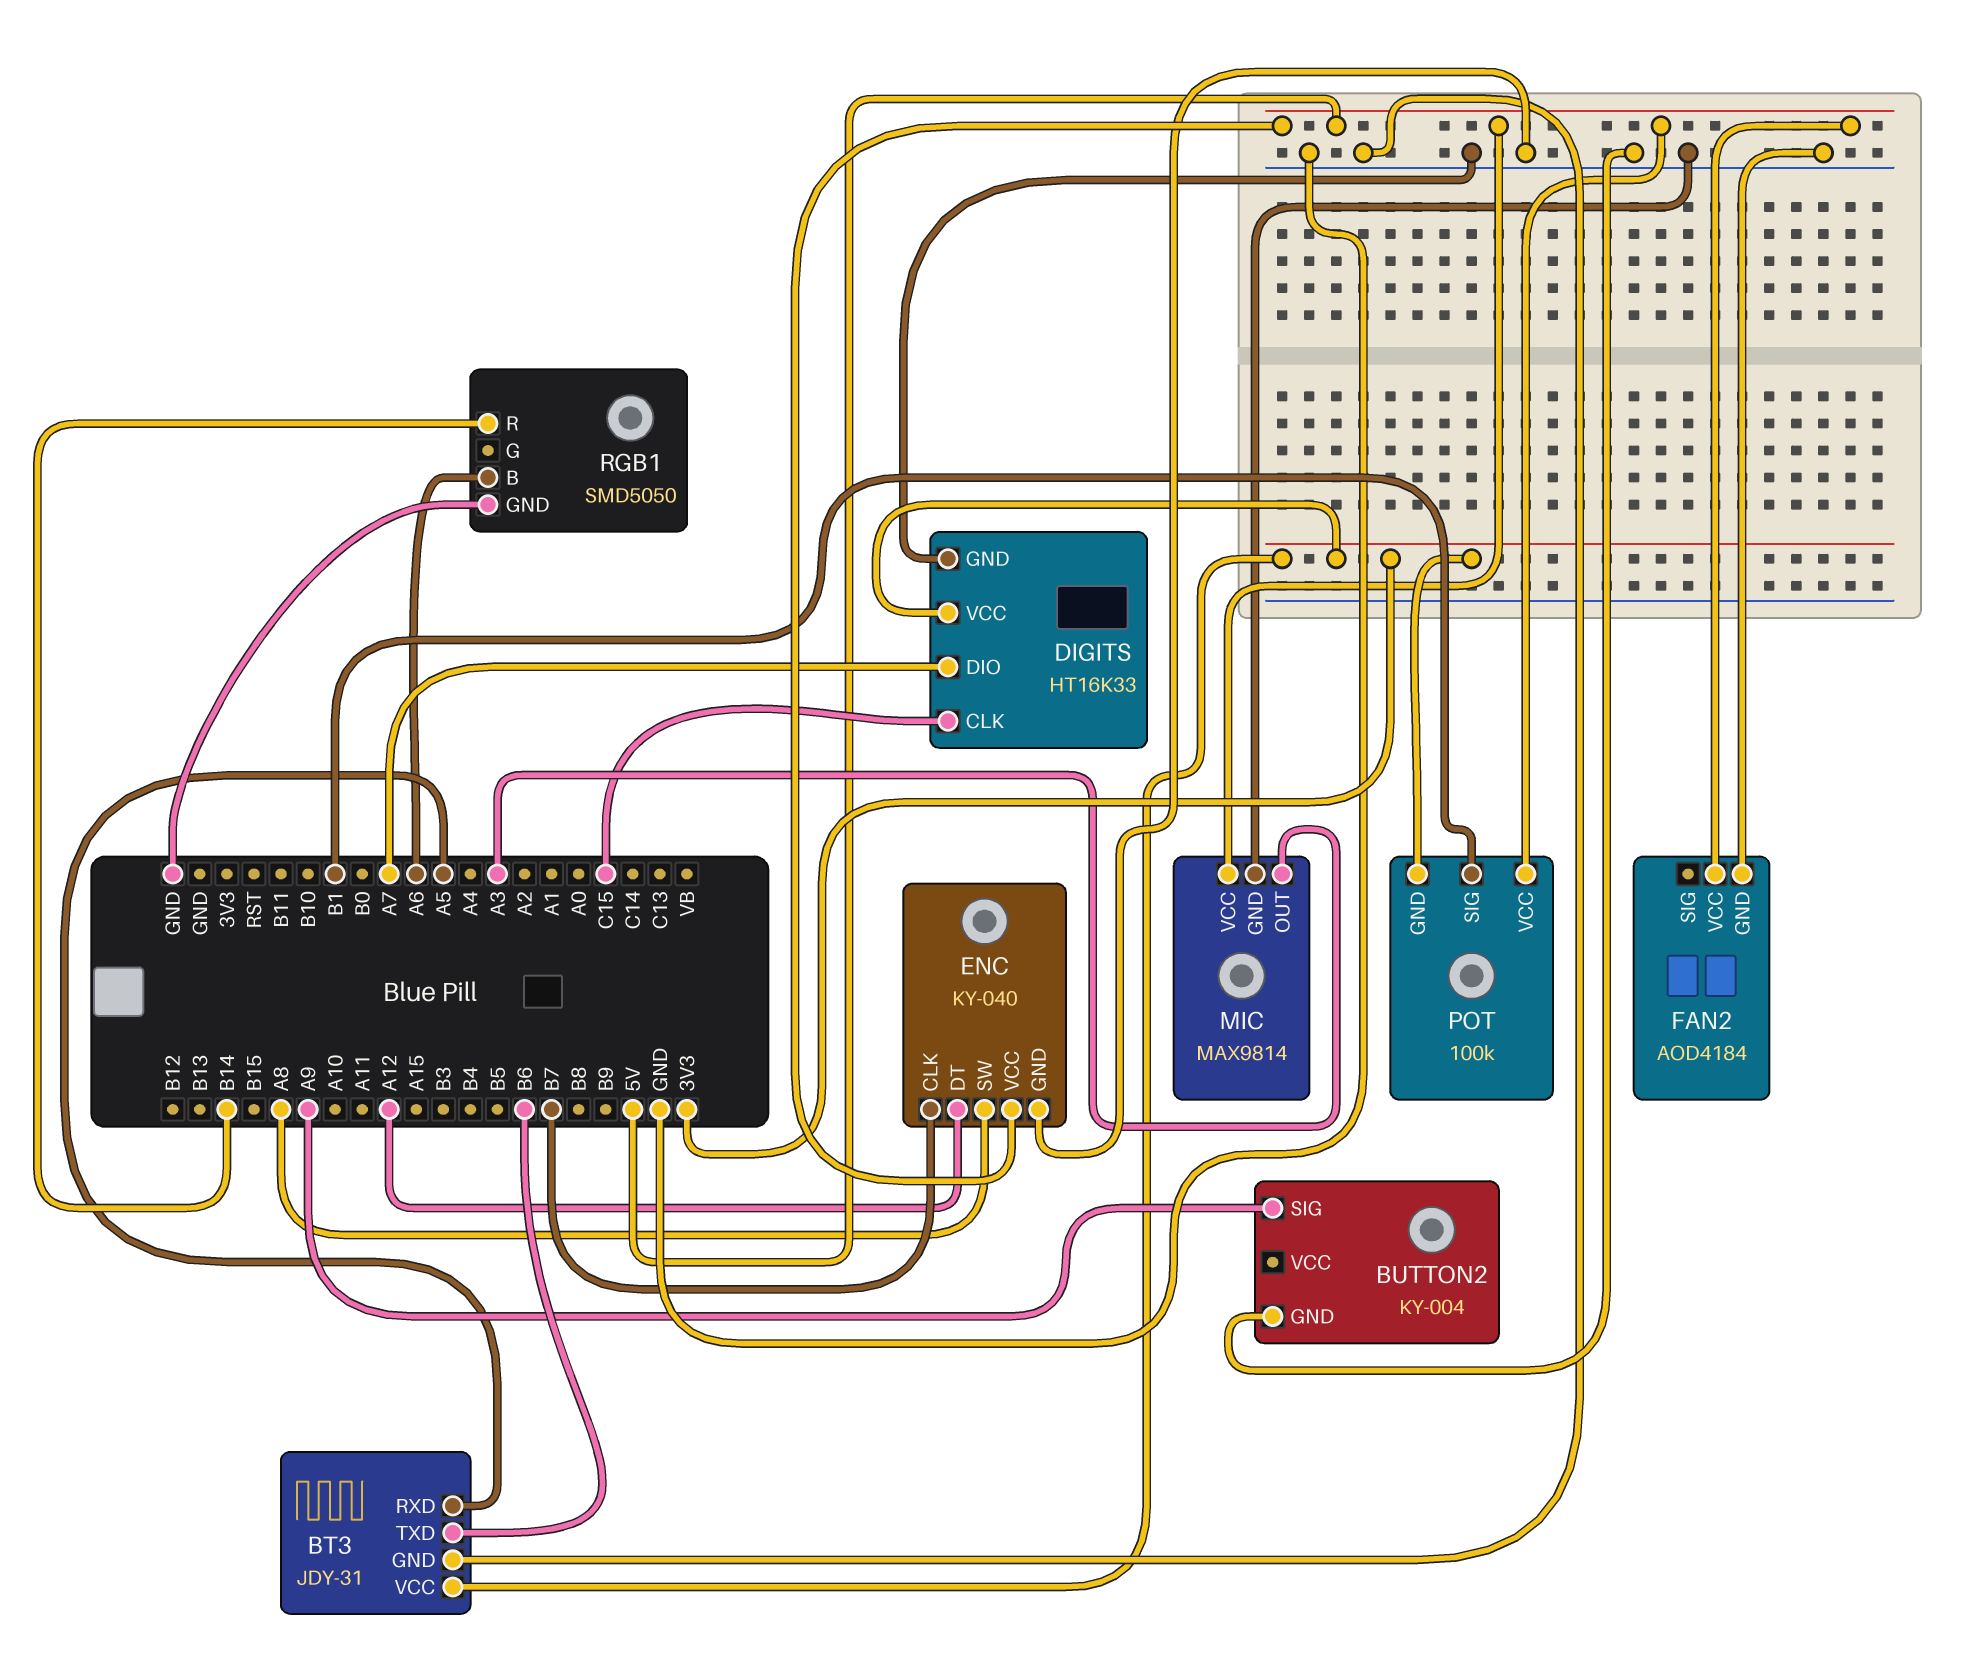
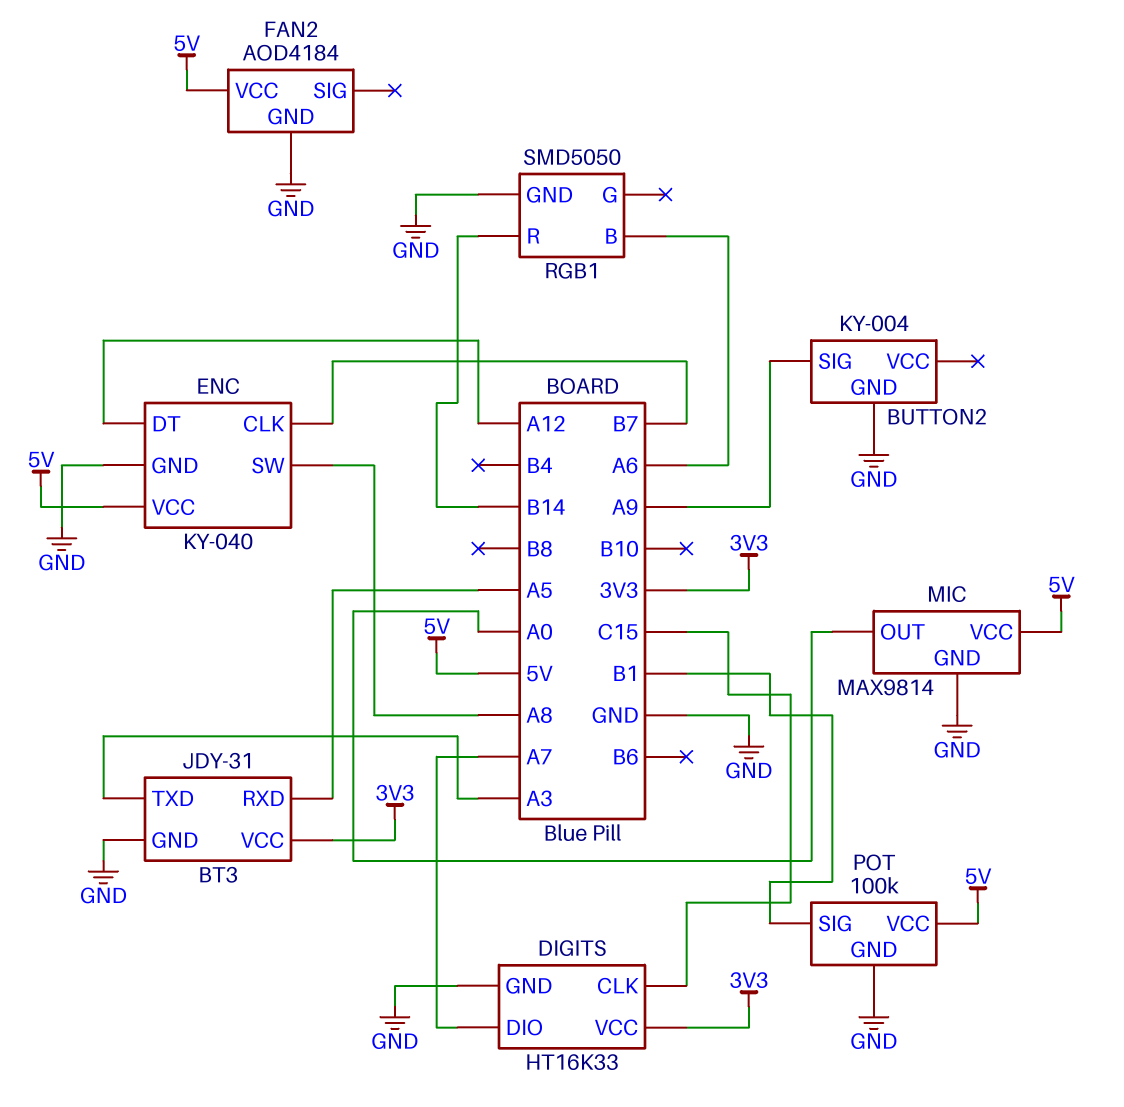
BT3 pin TXD: B6 -> A3
MIC pin OUT: A3 -> A0
POT pin GND: 3V3 -> GND

